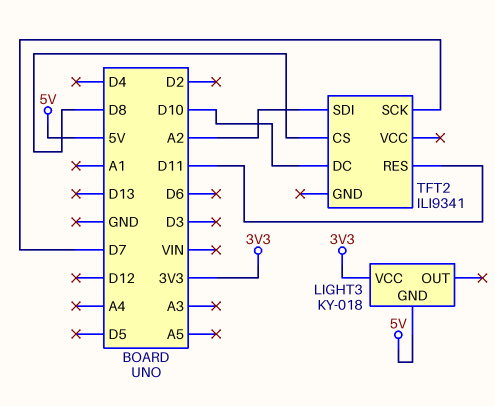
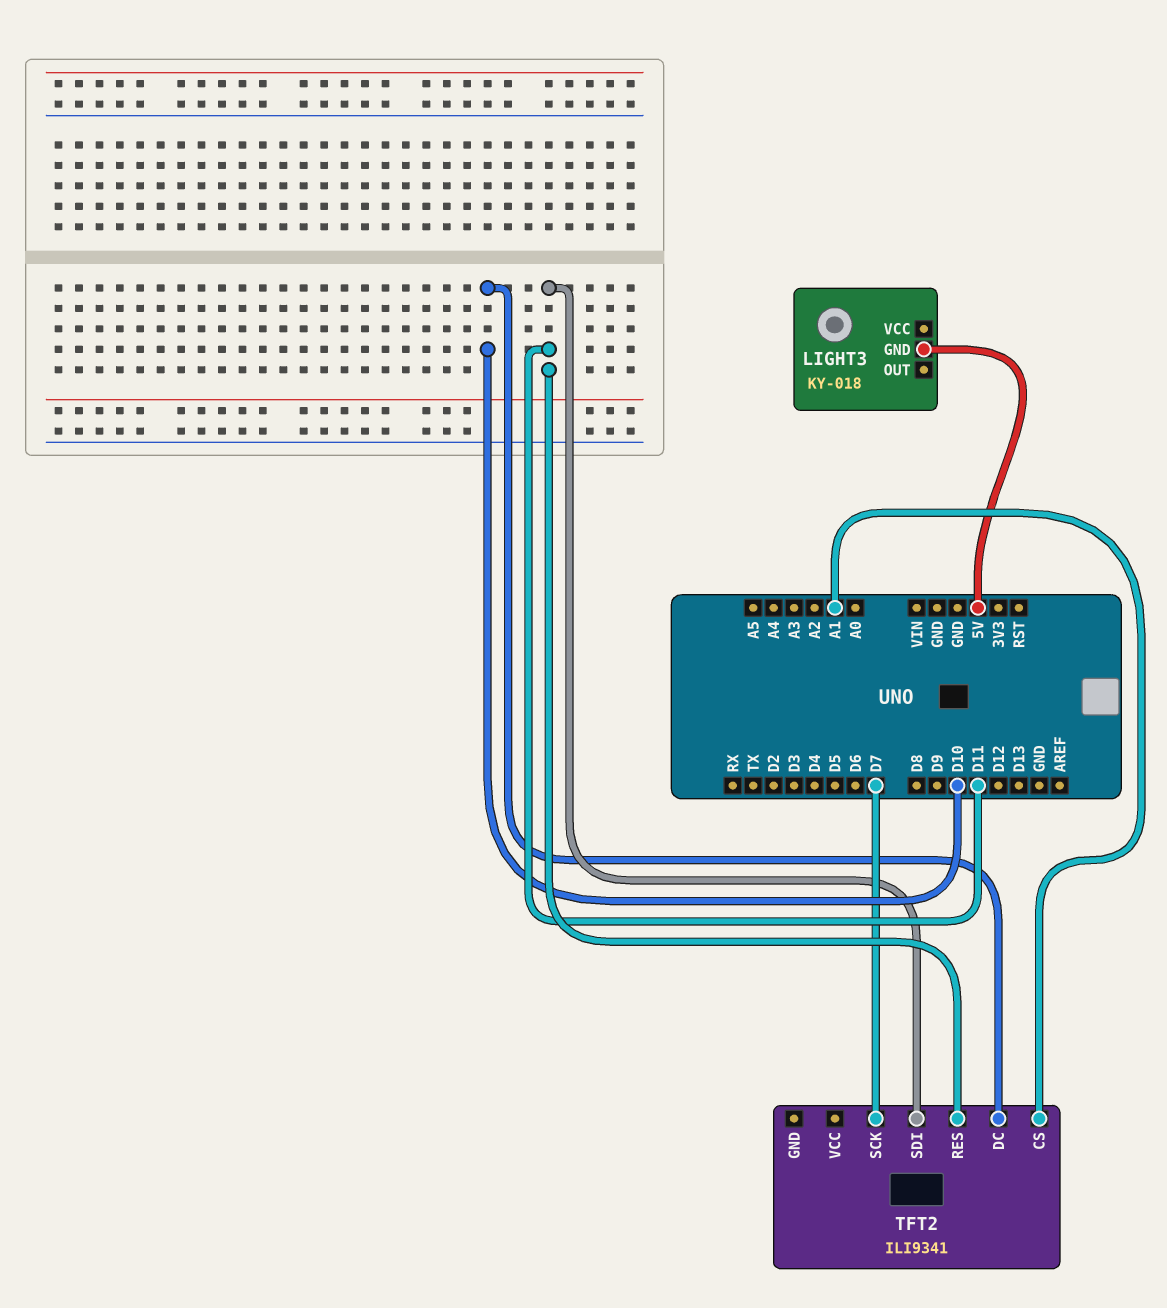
LIGHT3 pin VCC: 3V3 -> none
TFT2 pin CS: D8 -> A1
TFT2 pin SDI: A2 -> D11

